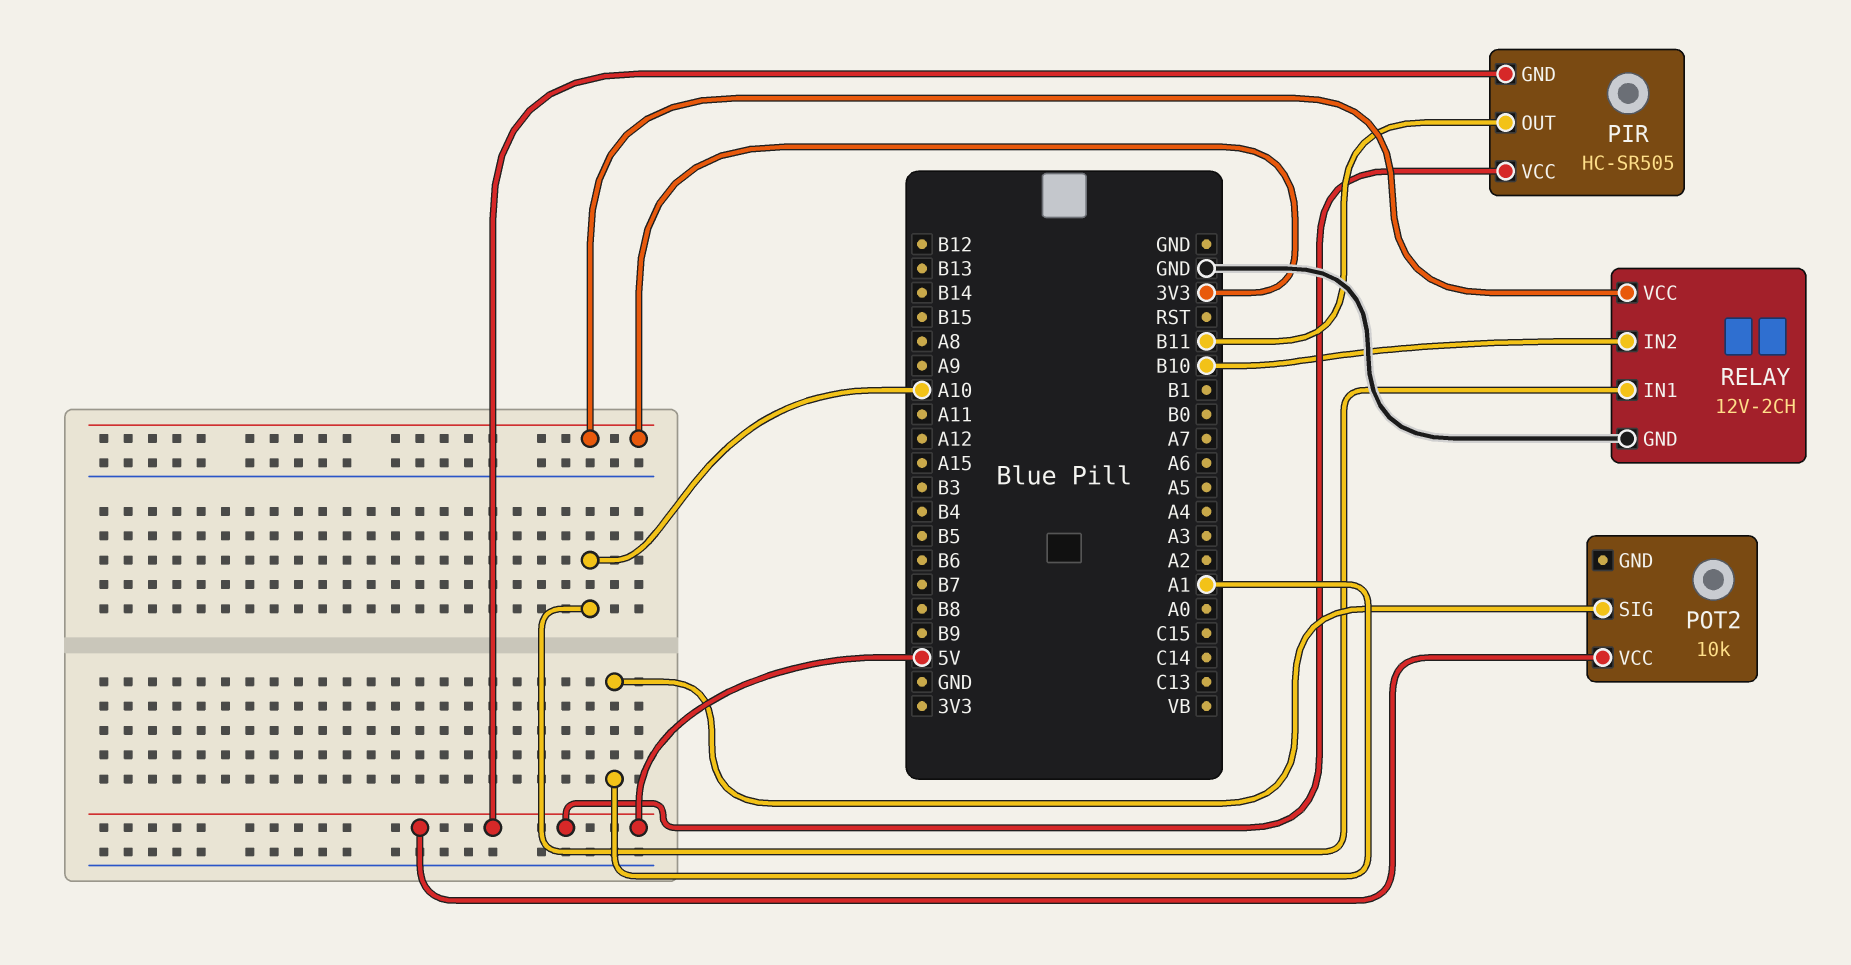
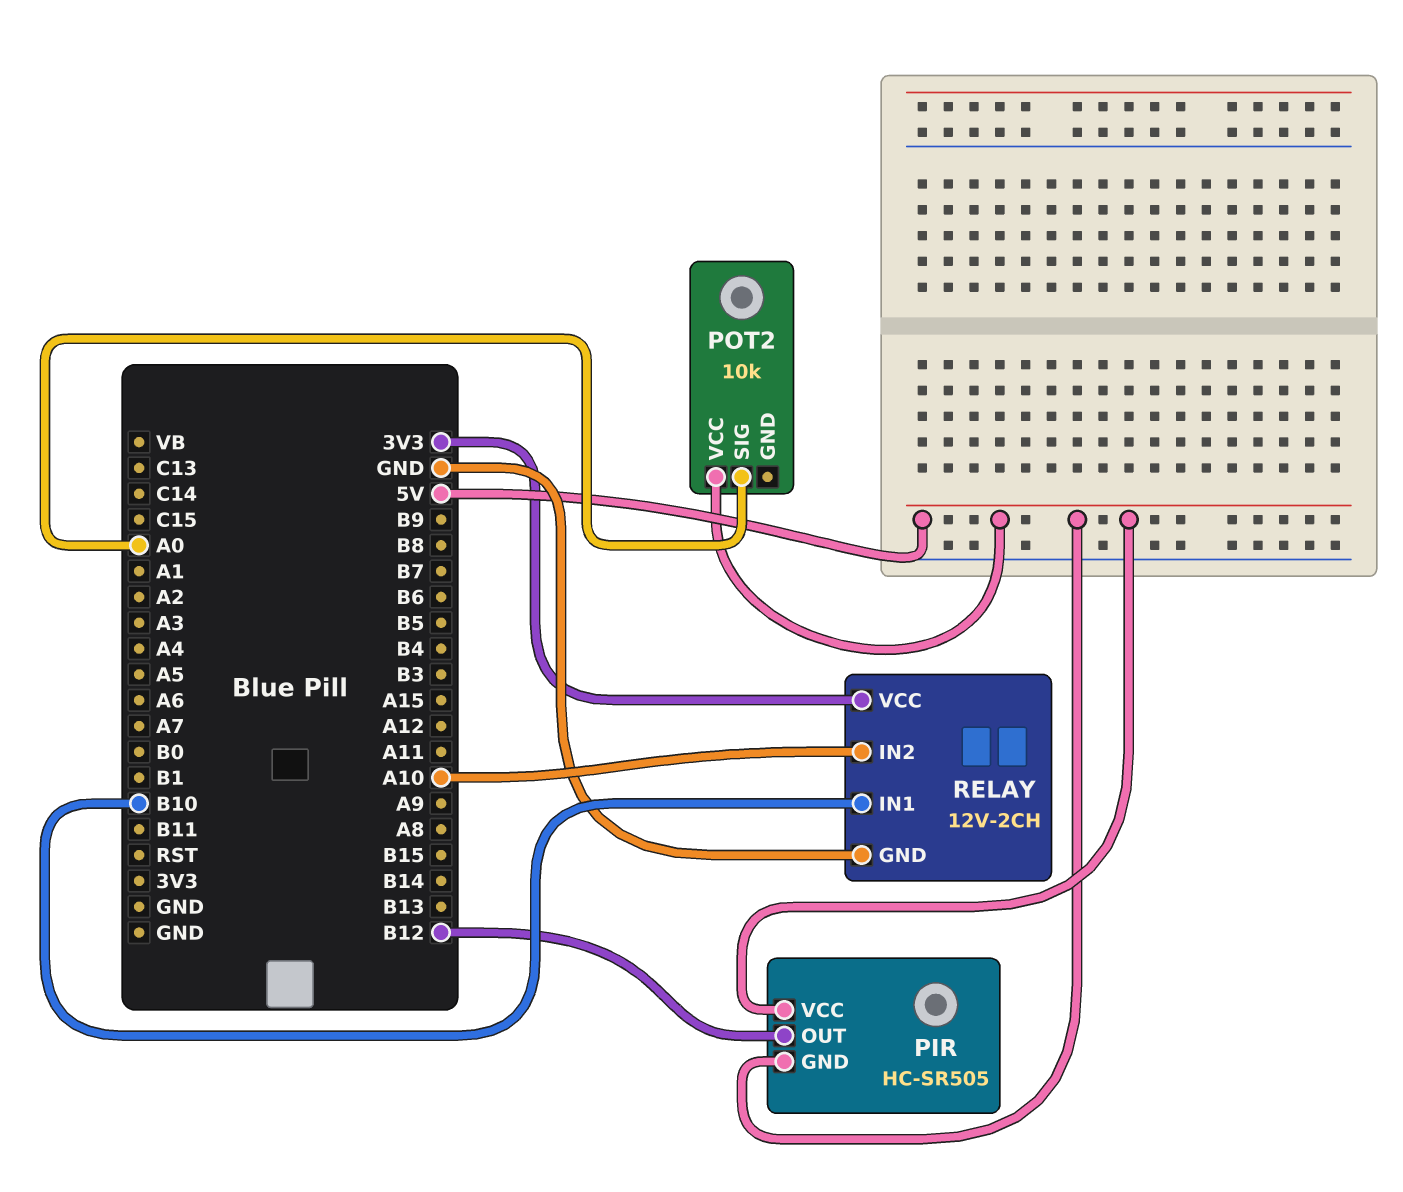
PIR pin OUT: B11 -> B12
POT2 pin SIG: A1 -> A0
RELAY pin IN1: A10 -> B10
RELAY pin IN2: B10 -> A10

